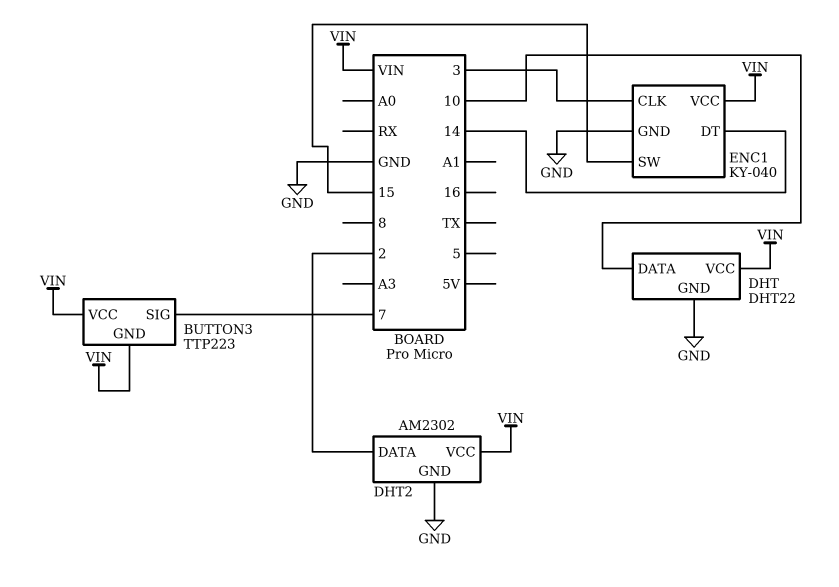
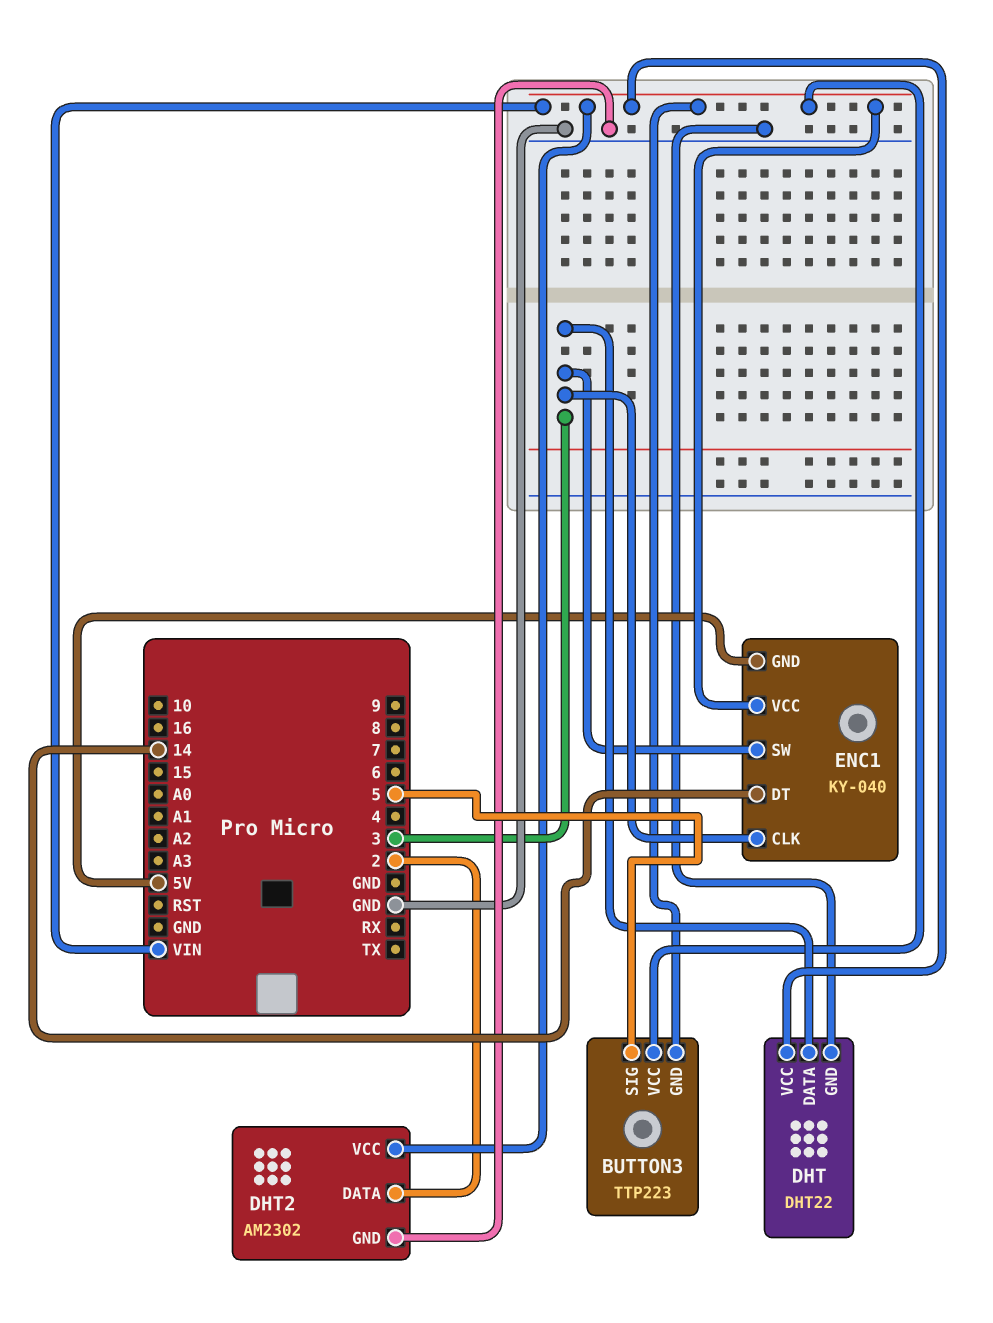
BUTTON3 pin SIG: 7 -> 5
DHT pin DATA: 10 -> 3
ENC1 pin GND: GND -> 5V
ENC1 pin SW: 15 -> 3

